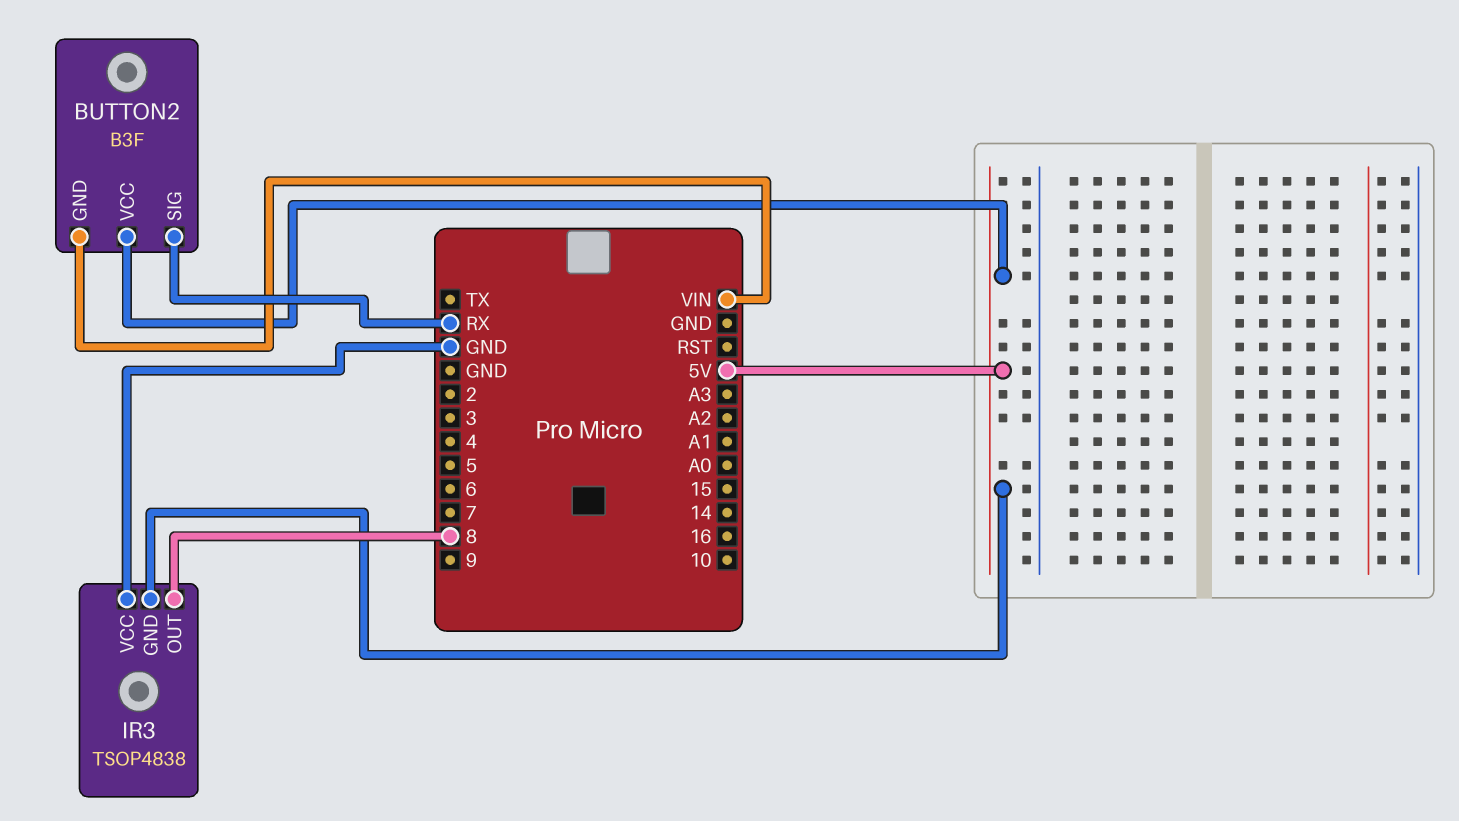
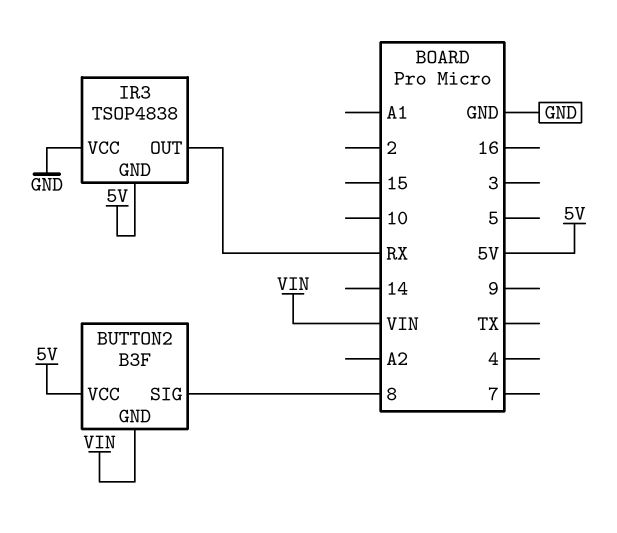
BUTTON2 pin SIG: RX -> 8
IR3 pin OUT: 8 -> RX

